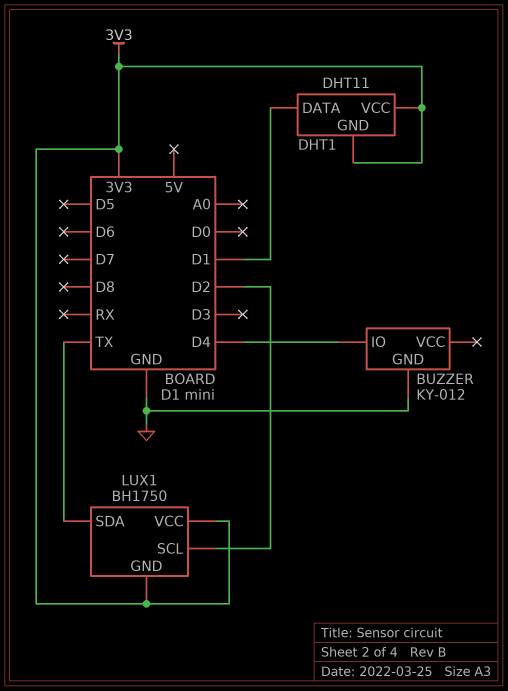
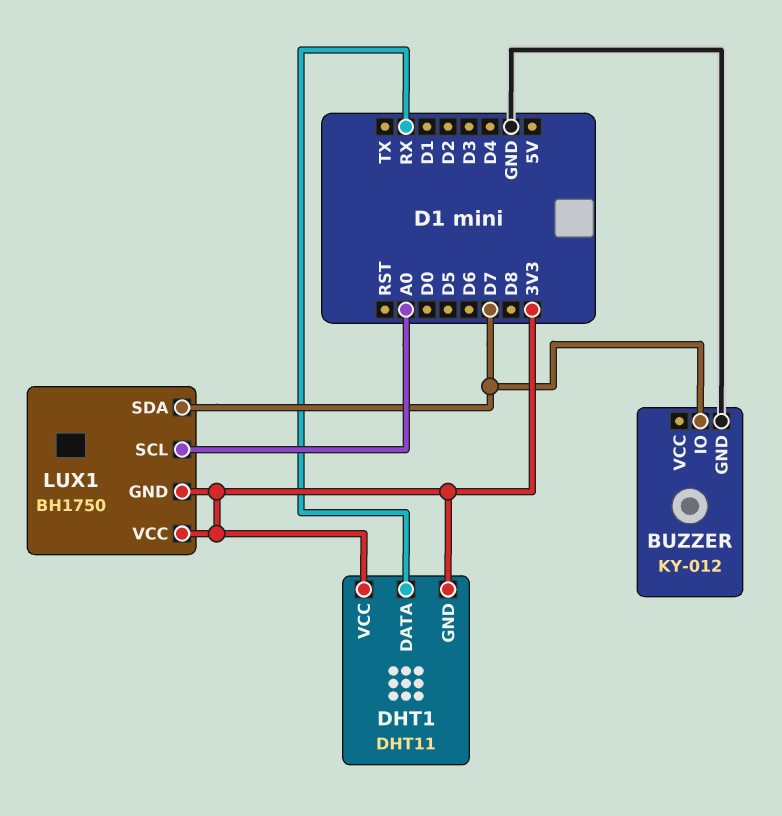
BUZZER pin IO: D4 -> D7
DHT1 pin DATA: D1 -> RX
LUX1 pin SCL: D2 -> A0
LUX1 pin SDA: TX -> D7

